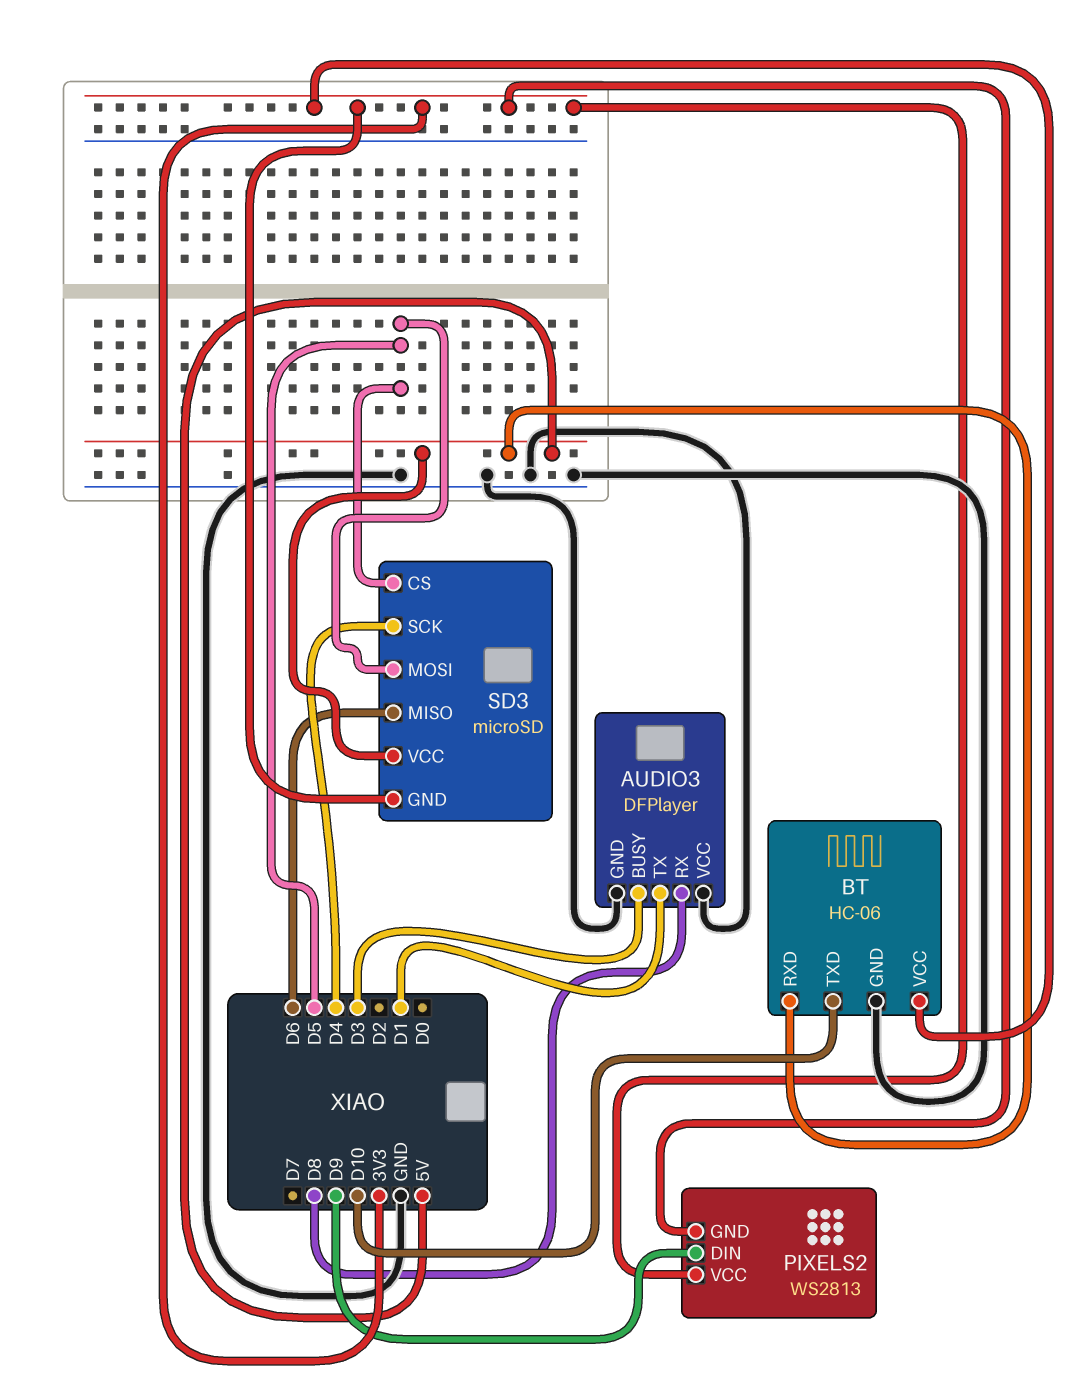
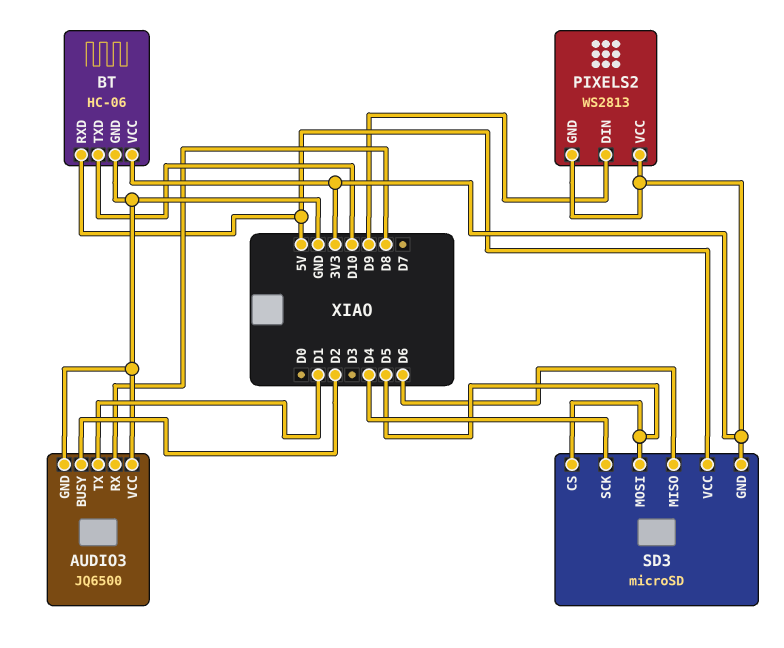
AUDIO3: DFPlayer -> JQ6500
AUDIO3 pin BUSY: D3 -> D2

